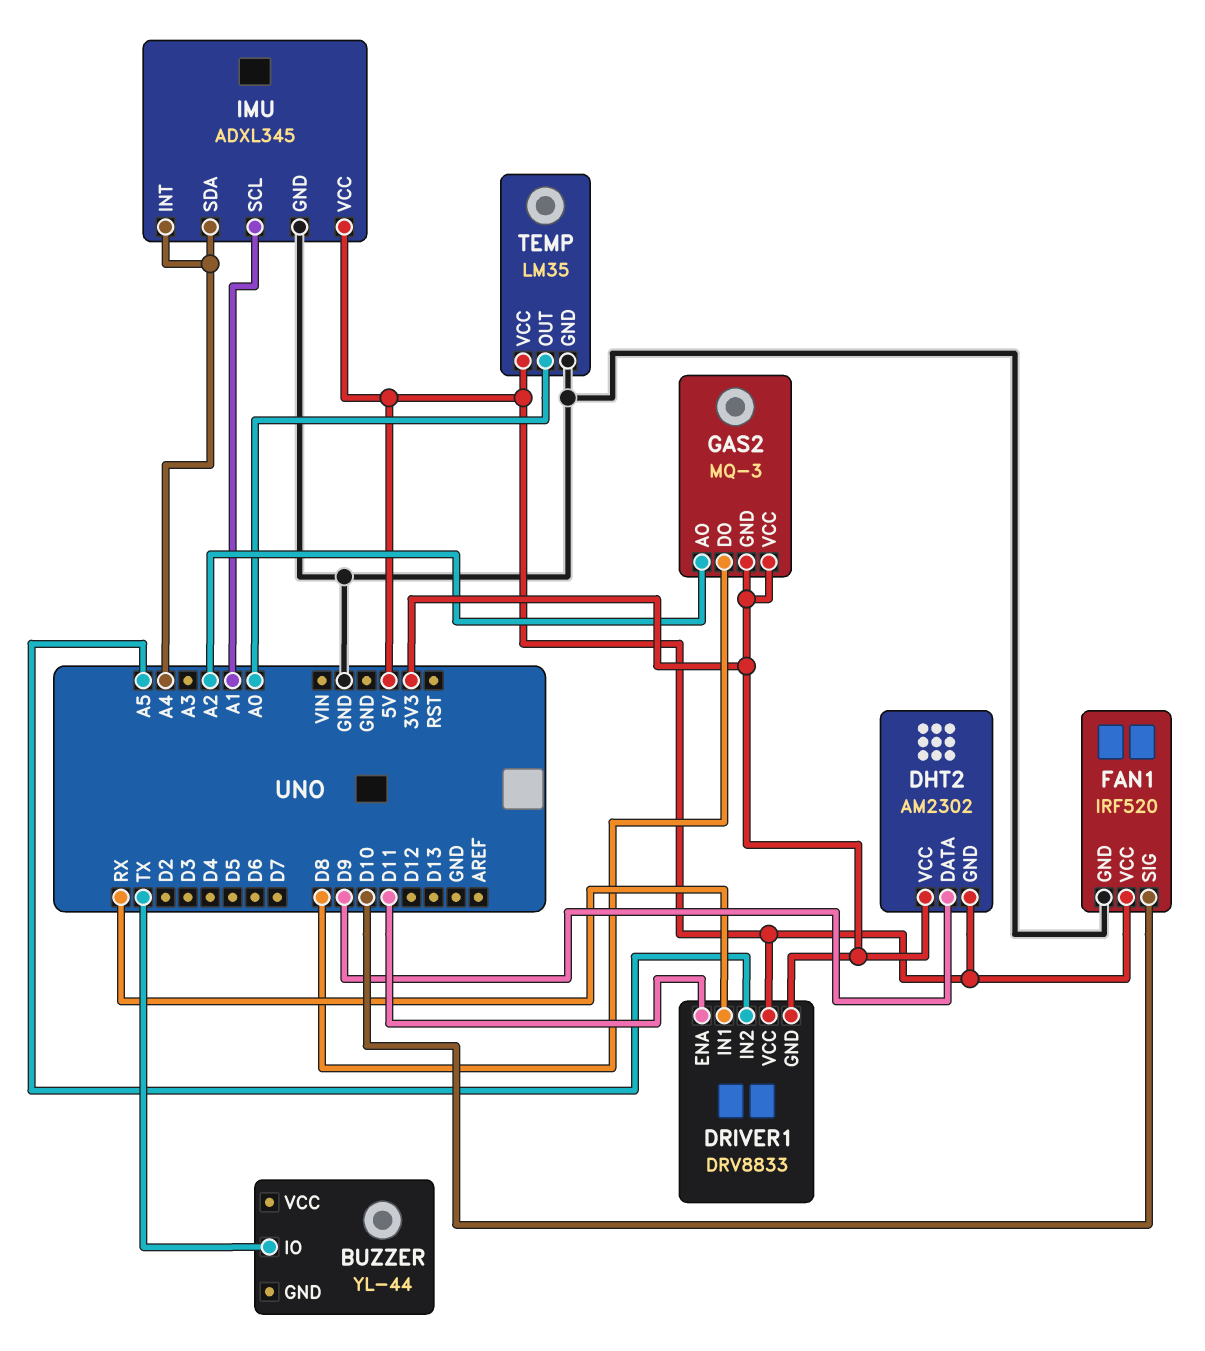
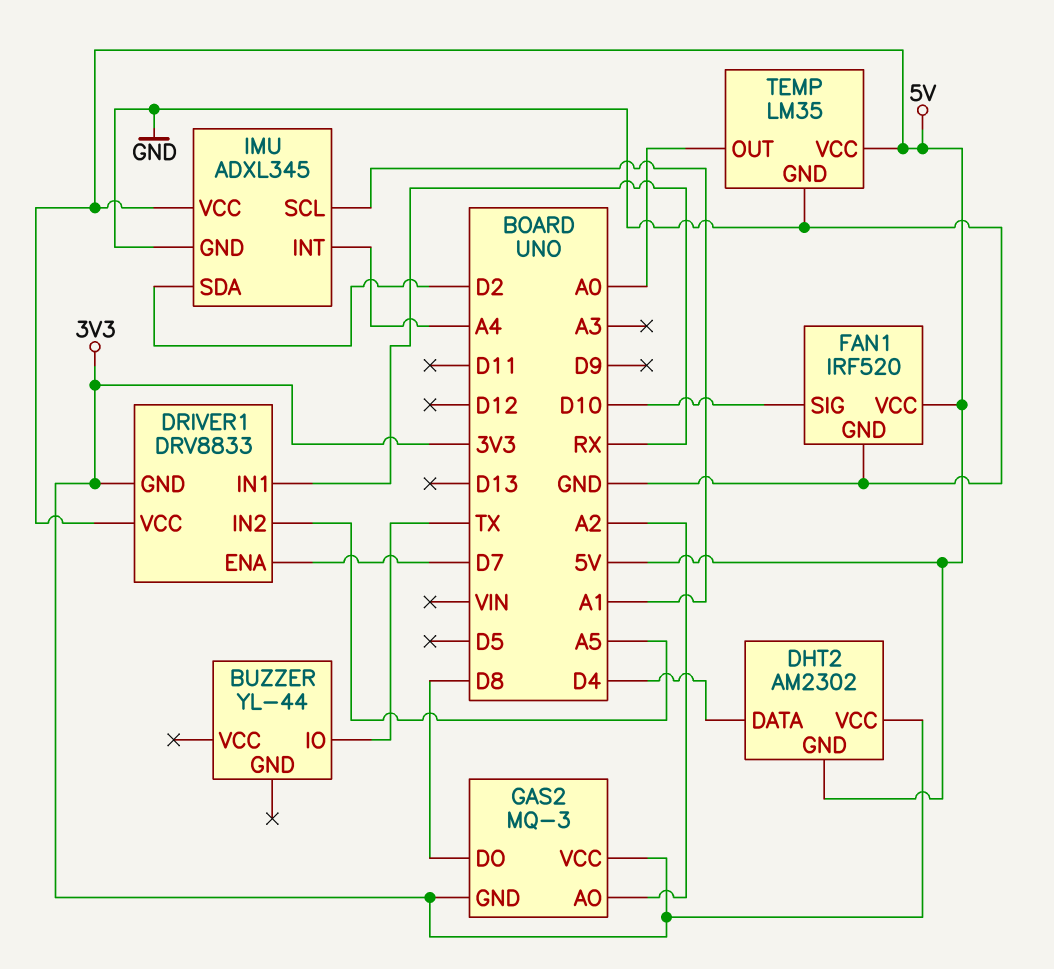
DHT2 pin DATA: D9 -> D4
DRIVER1 pin ENA: D11 -> D7
IMU pin SDA: A4 -> D2

